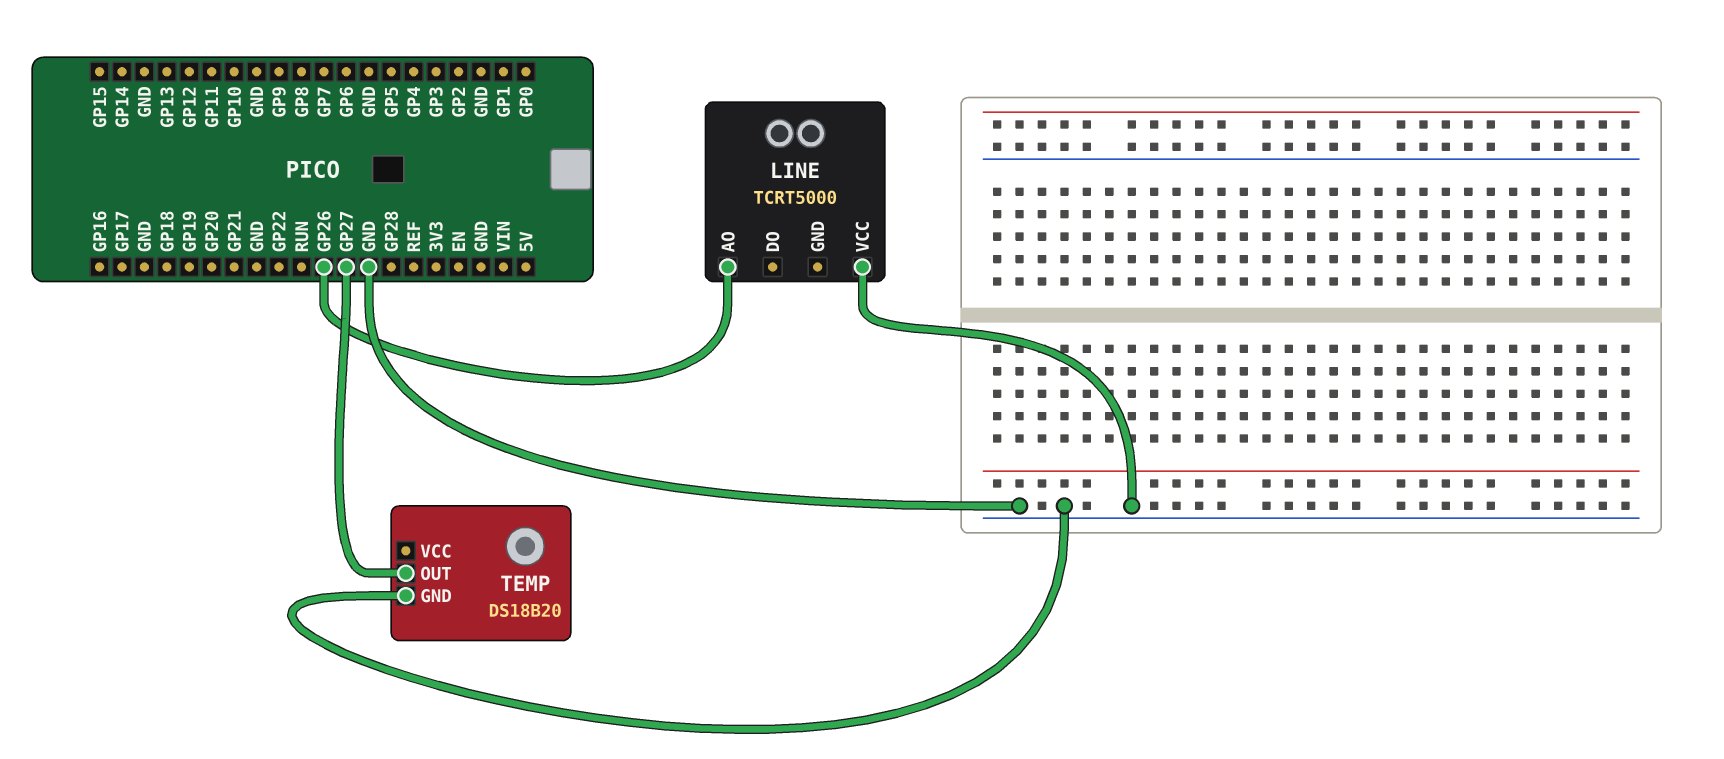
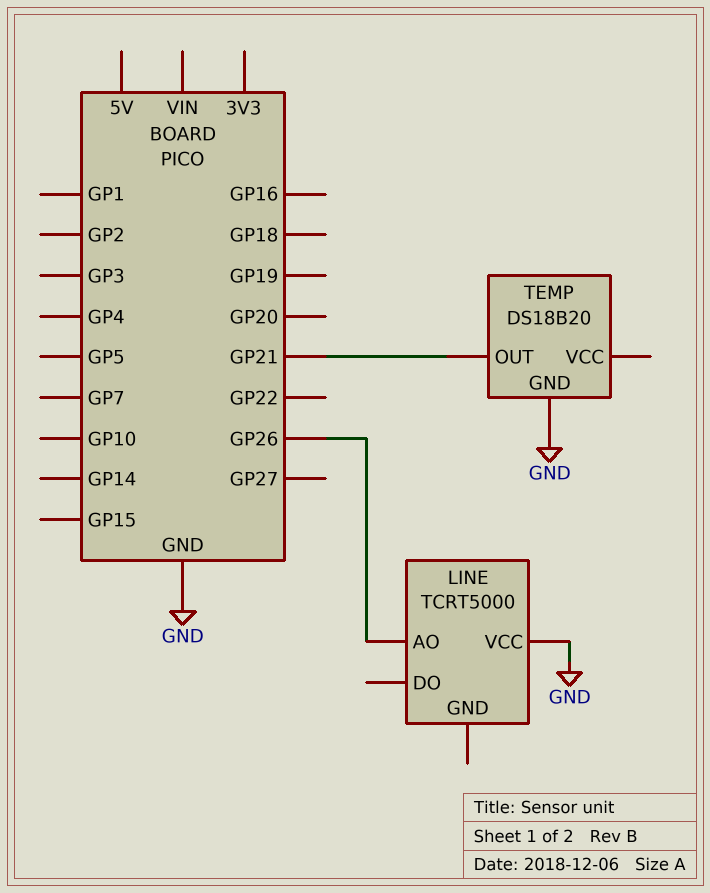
TEMP pin OUT: GP27 -> GP21

